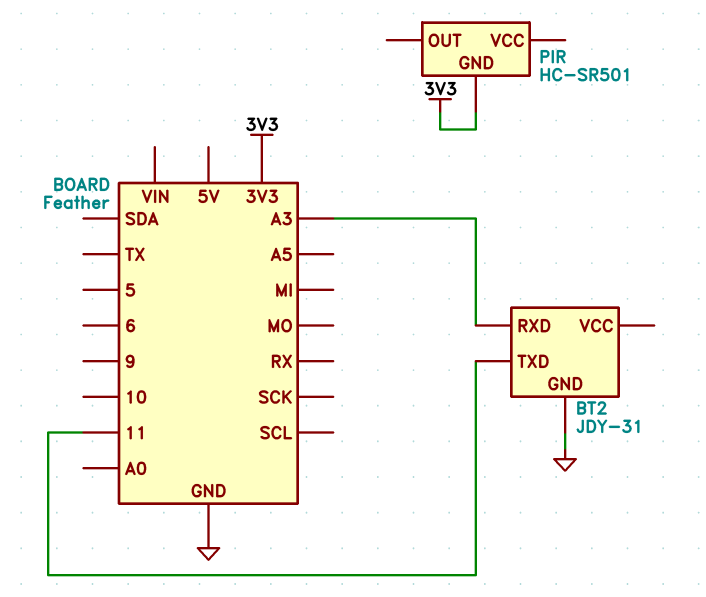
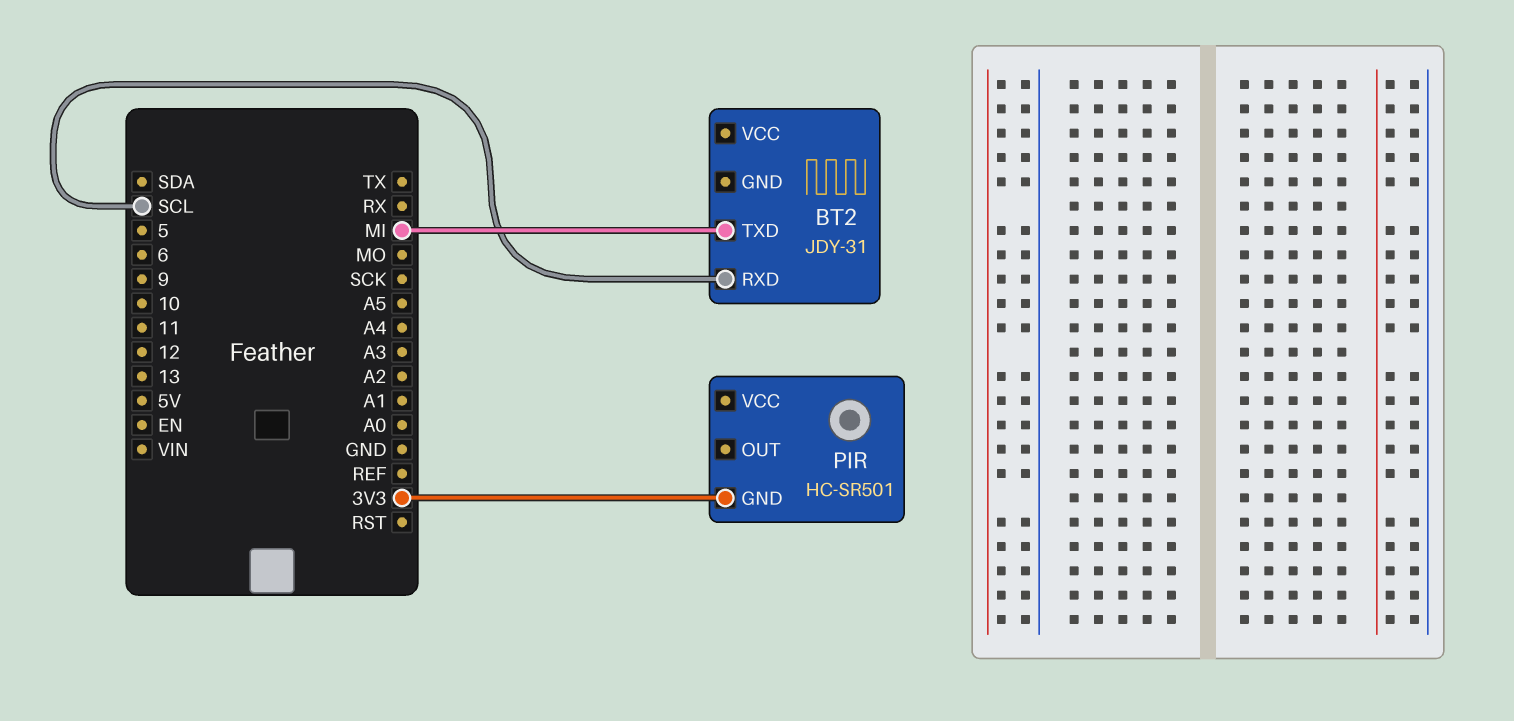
BT2 pin GND: GND -> none
BT2 pin RXD: A3 -> SCL
BT2 pin TXD: 11 -> MI

